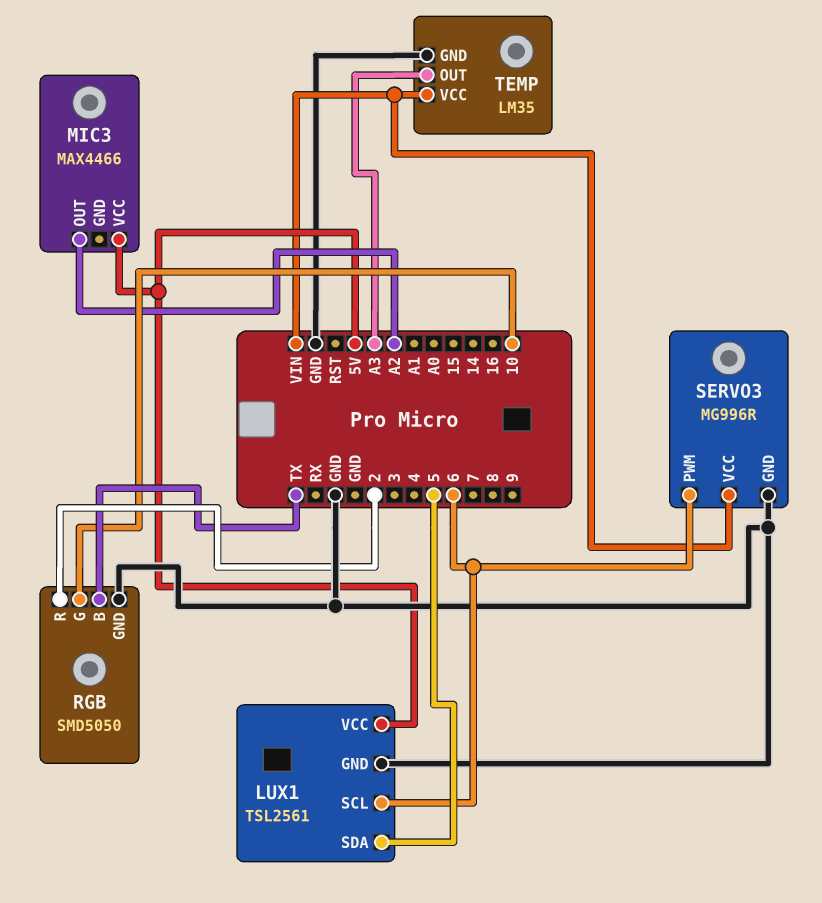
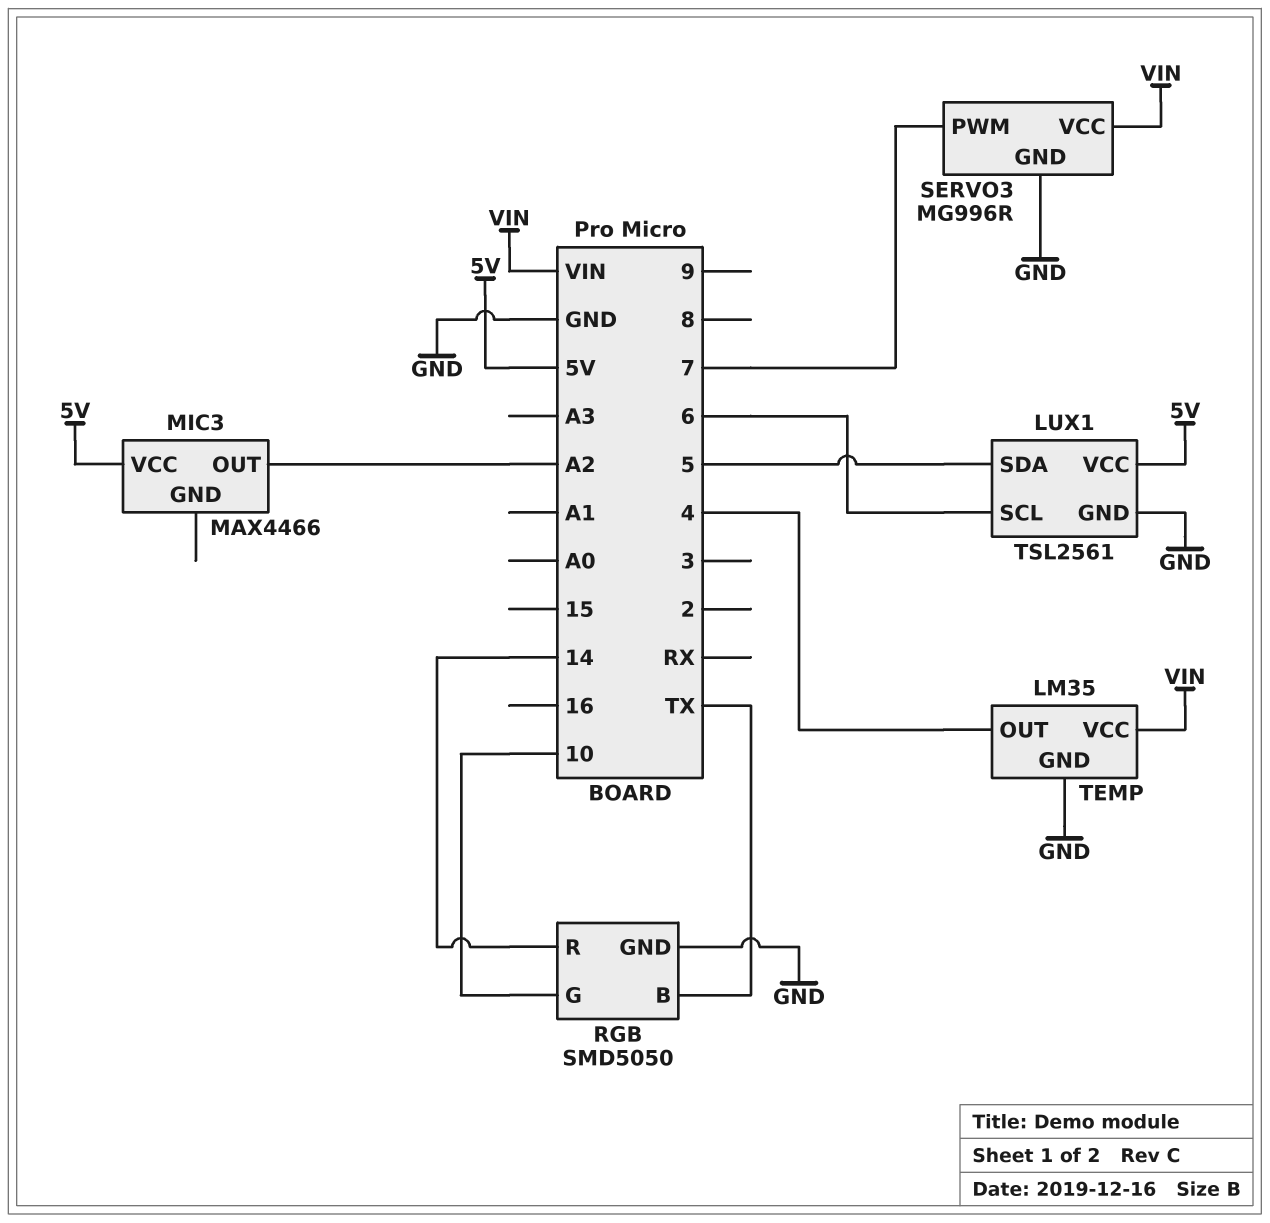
RGB pin R: 2 -> 14
SERVO3 pin PWM: 6 -> 7
TEMP pin OUT: A3 -> 4

